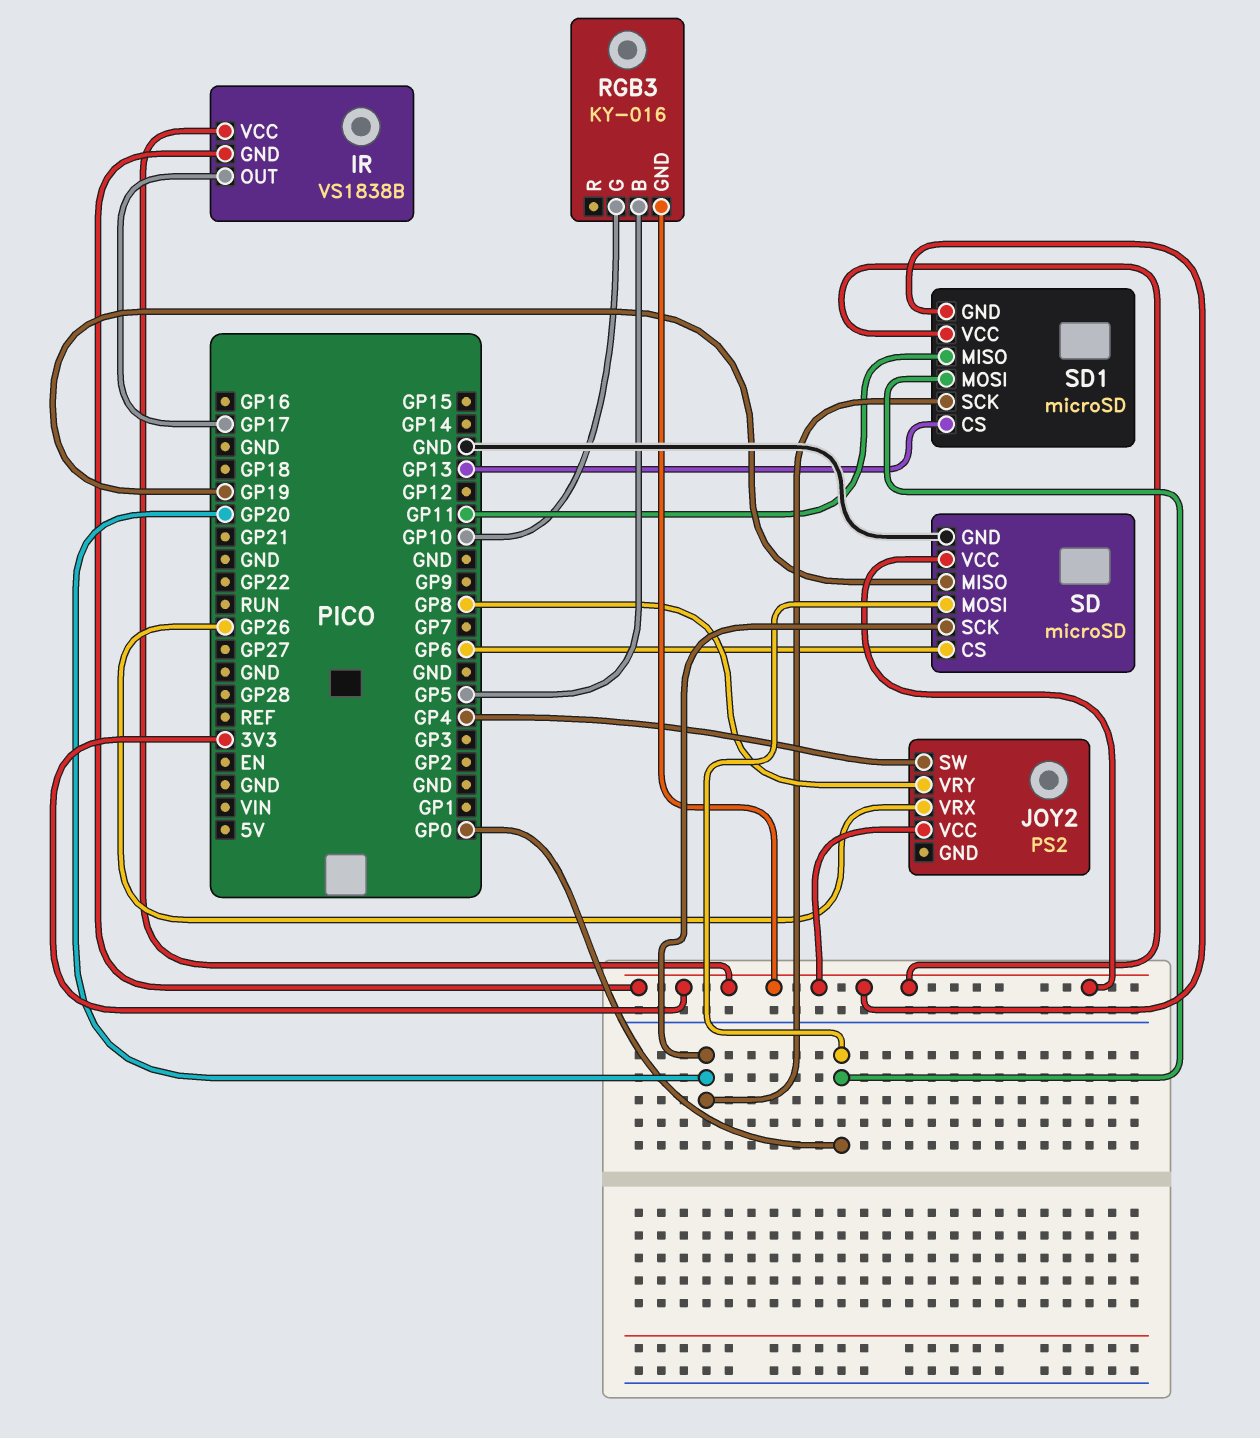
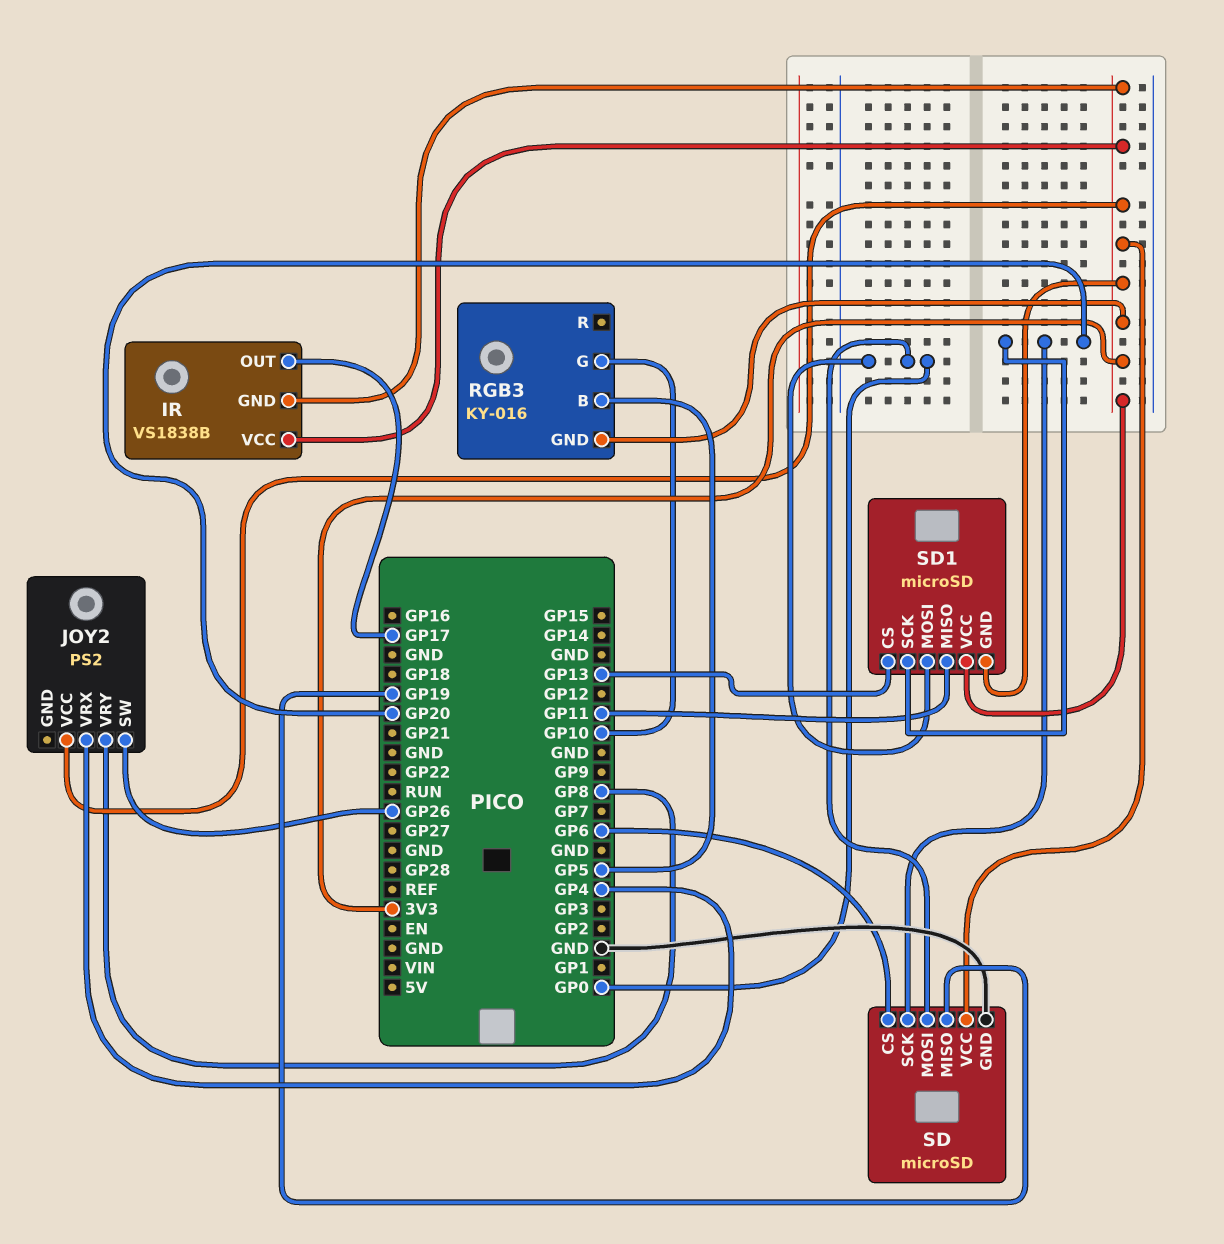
JOY2 pin SW: GP4 -> GP26
JOY2 pin VRX: GP26 -> GP4

